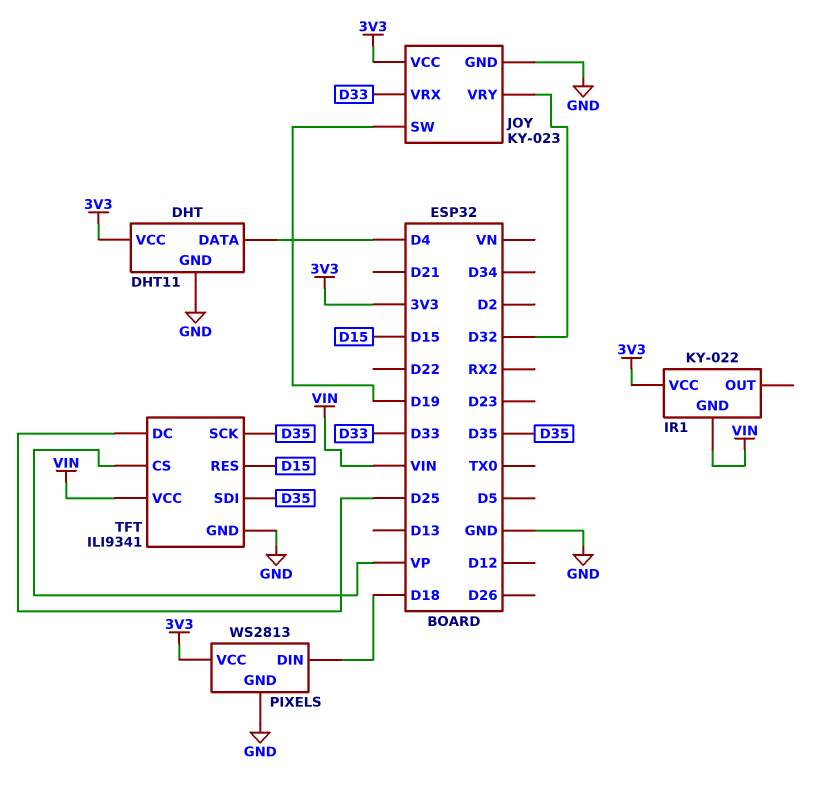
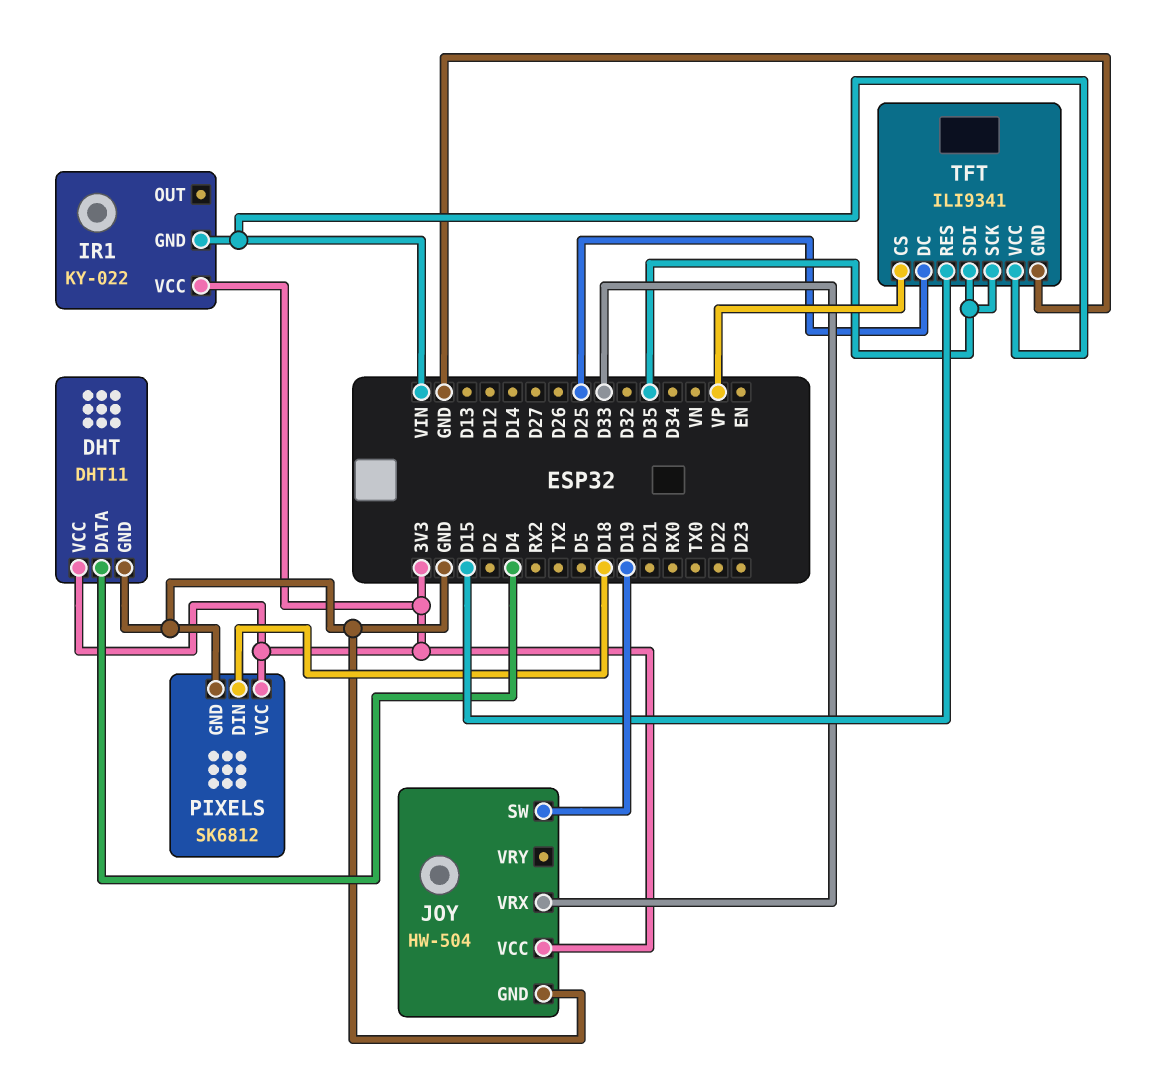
JOY: KY-023 -> HW-504
JOY pin VRY: D32 -> none
PIXELS: WS2813 -> SK6812

